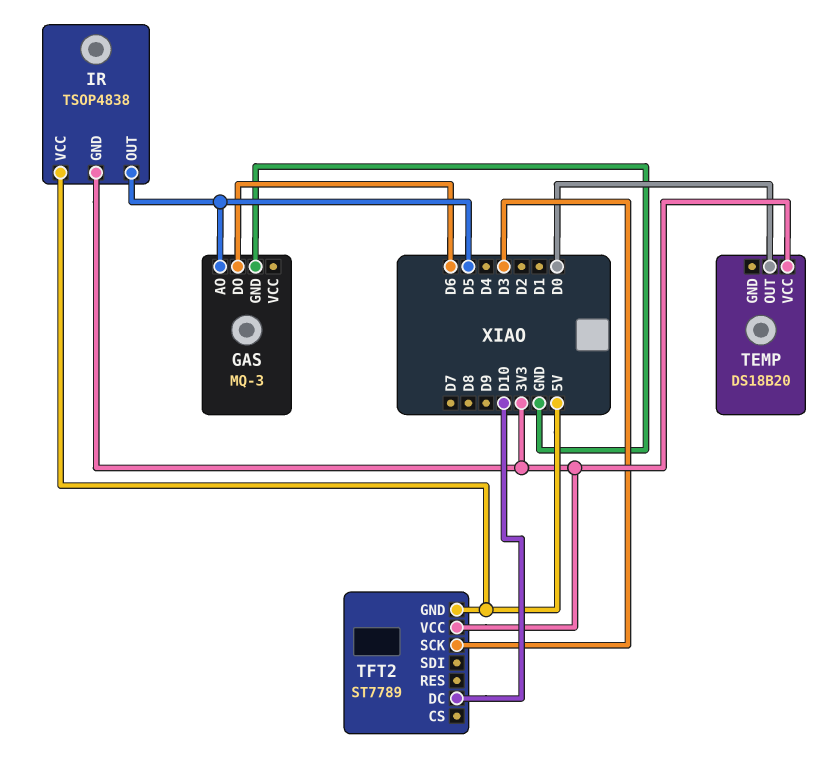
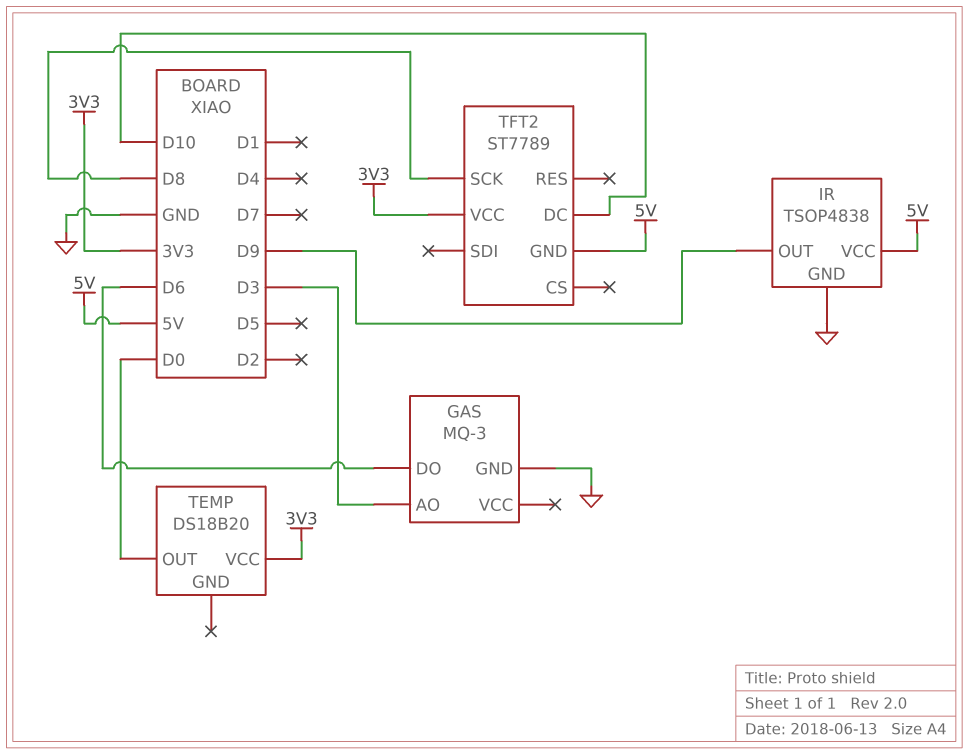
GAS pin AO: D5 -> D3
IR pin GND: 3V3 -> GND
IR pin OUT: D5 -> D9
TFT2 pin SCK: D3 -> D8

